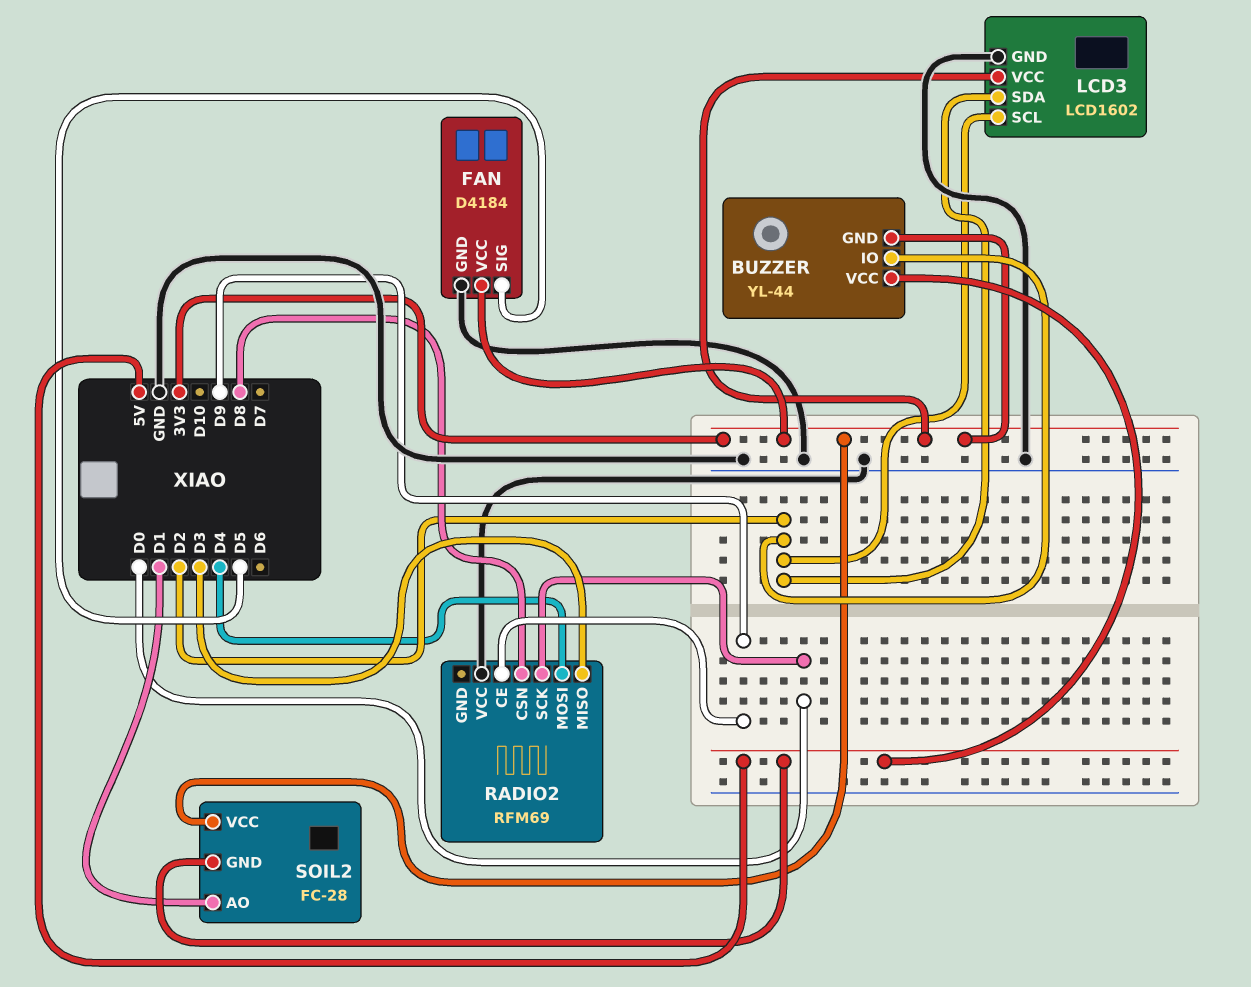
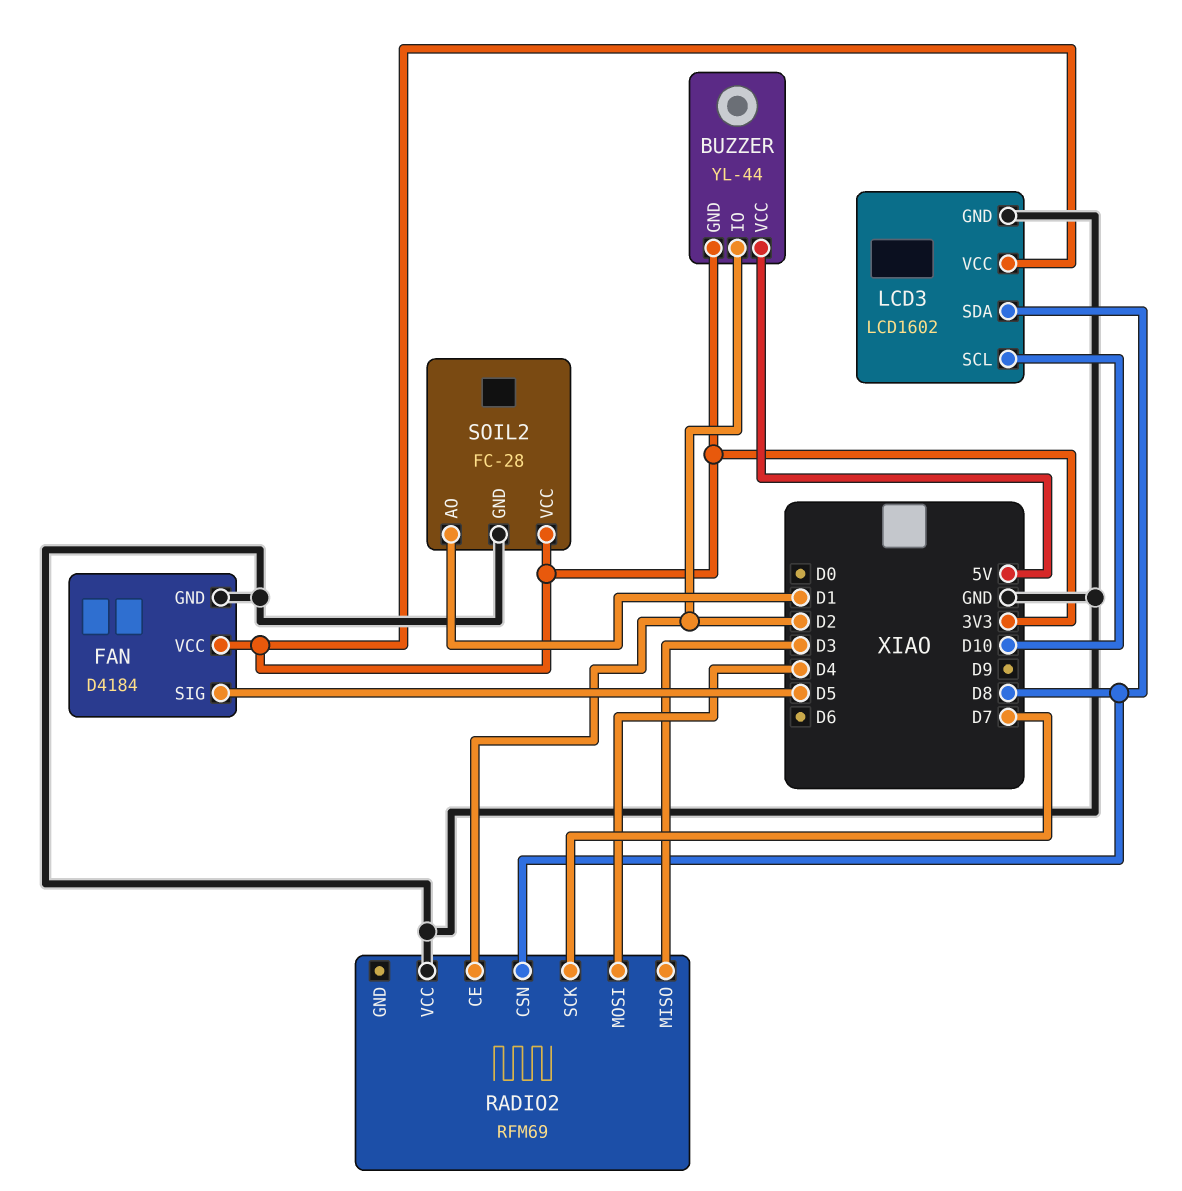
LCD3 pin SCL: D2 -> D10
LCD3 pin SDA: D2 -> D8
RADIO2 pin CE: D9 -> D2
RADIO2 pin SCK: D0 -> D7
SOIL2 pin GND: 5V -> GND

